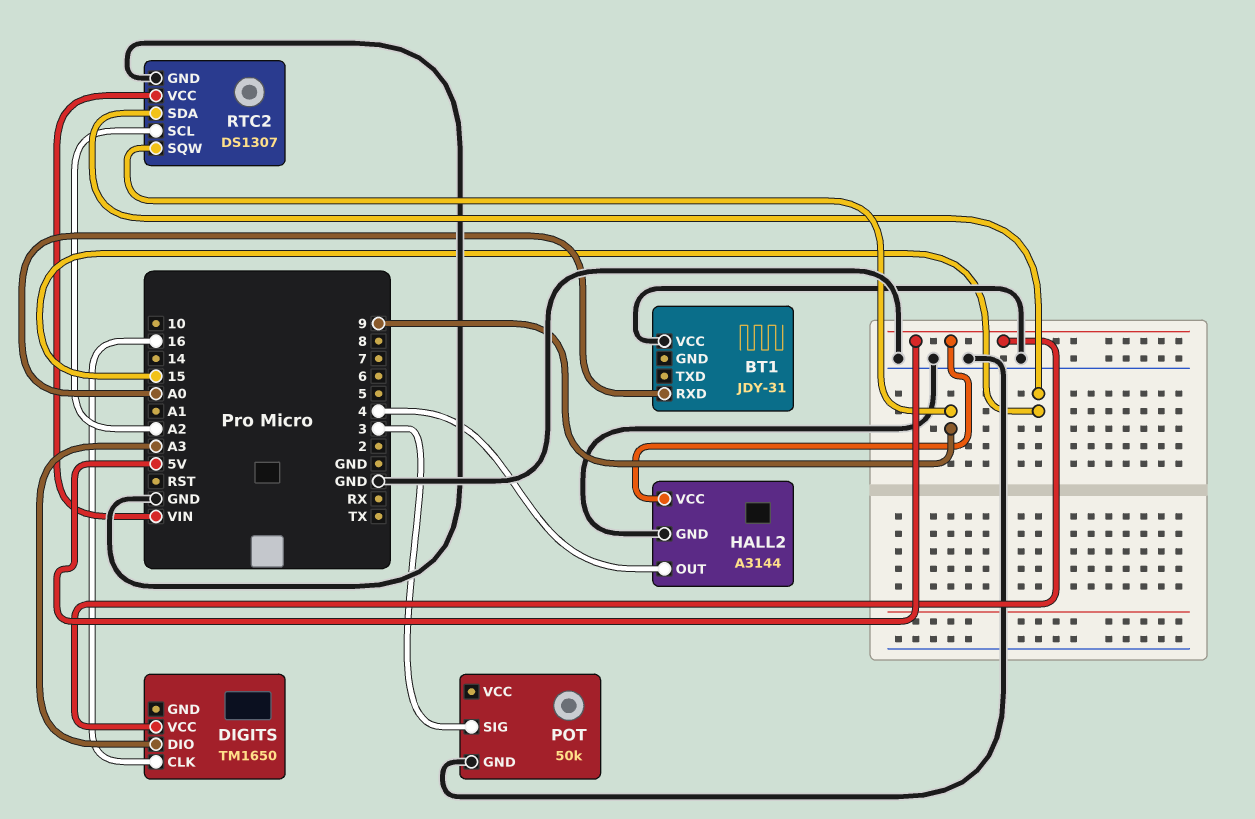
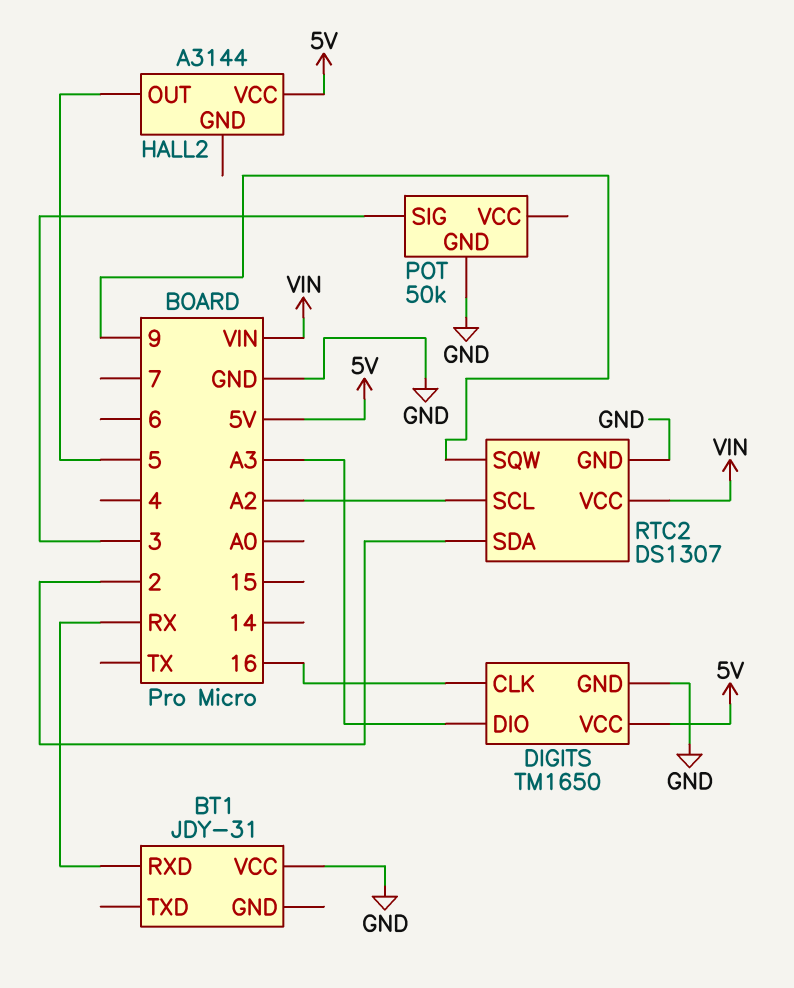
BT1 pin RXD: A0 -> RX
DIGITS pin GND: none -> GND
HALL2 pin GND: GND -> none
HALL2 pin OUT: 4 -> 5
RTC2 pin SDA: 15 -> 2

